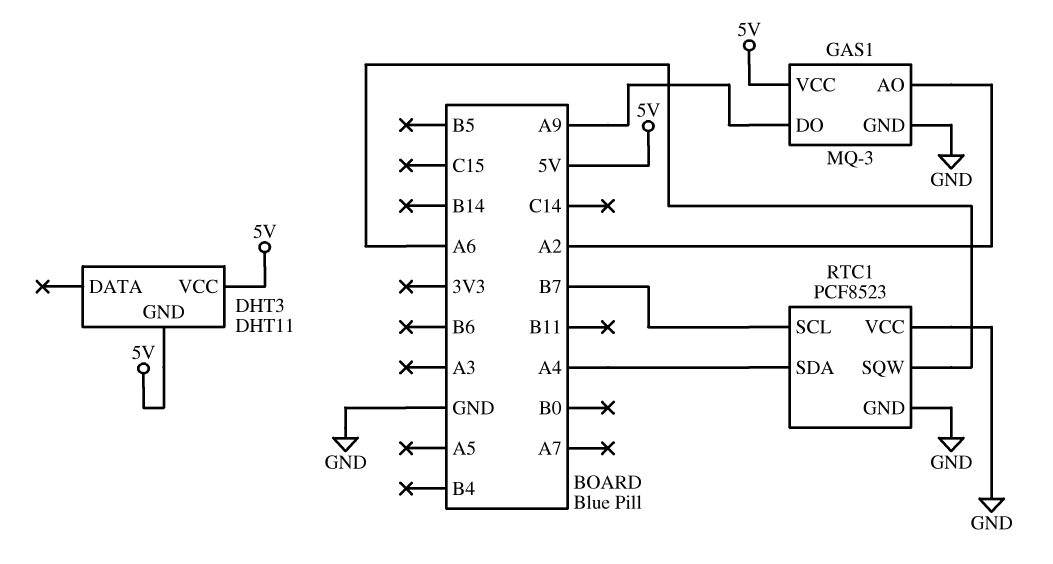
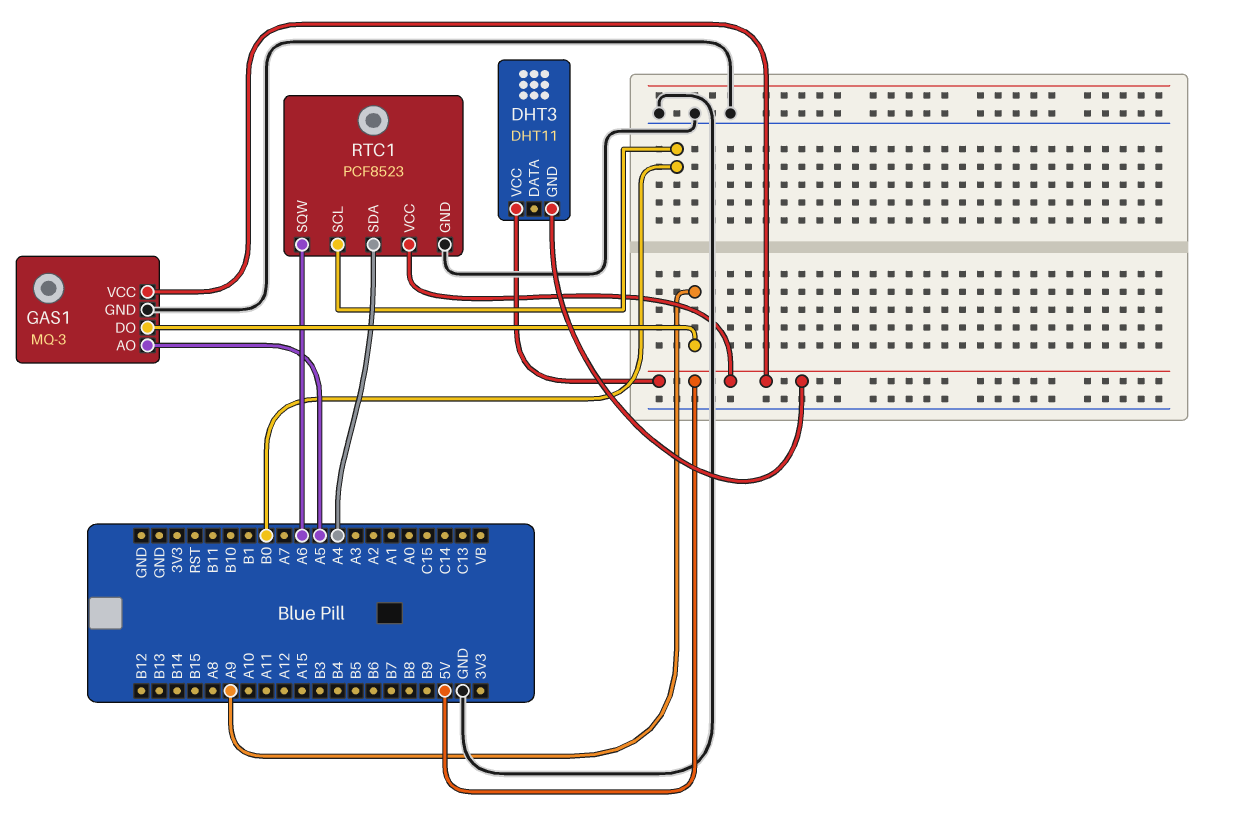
GAS1 pin AO: A2 -> A5
RTC1 pin SCL: B7 -> B0
RTC1 pin VCC: GND -> 5V

